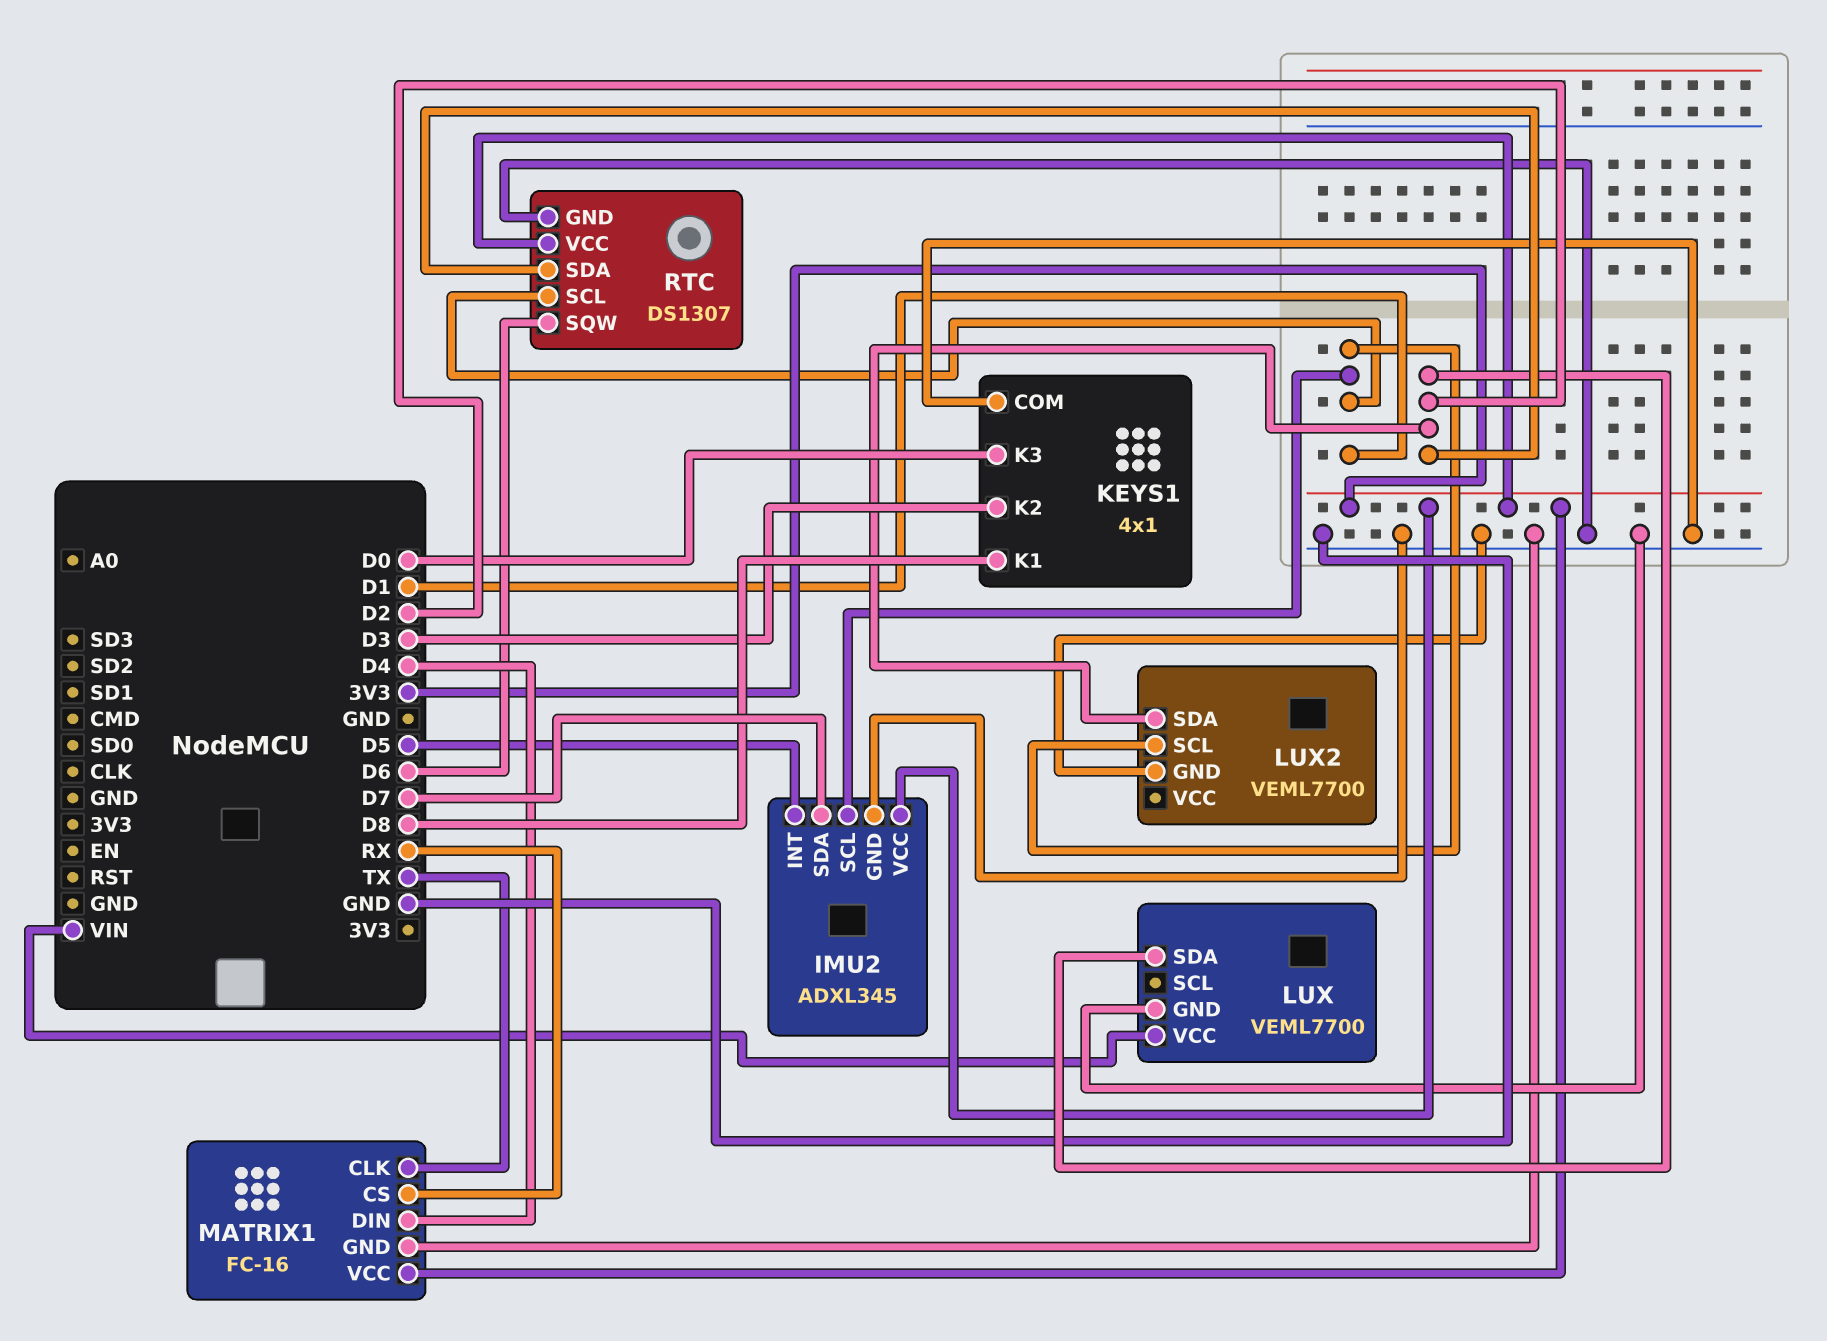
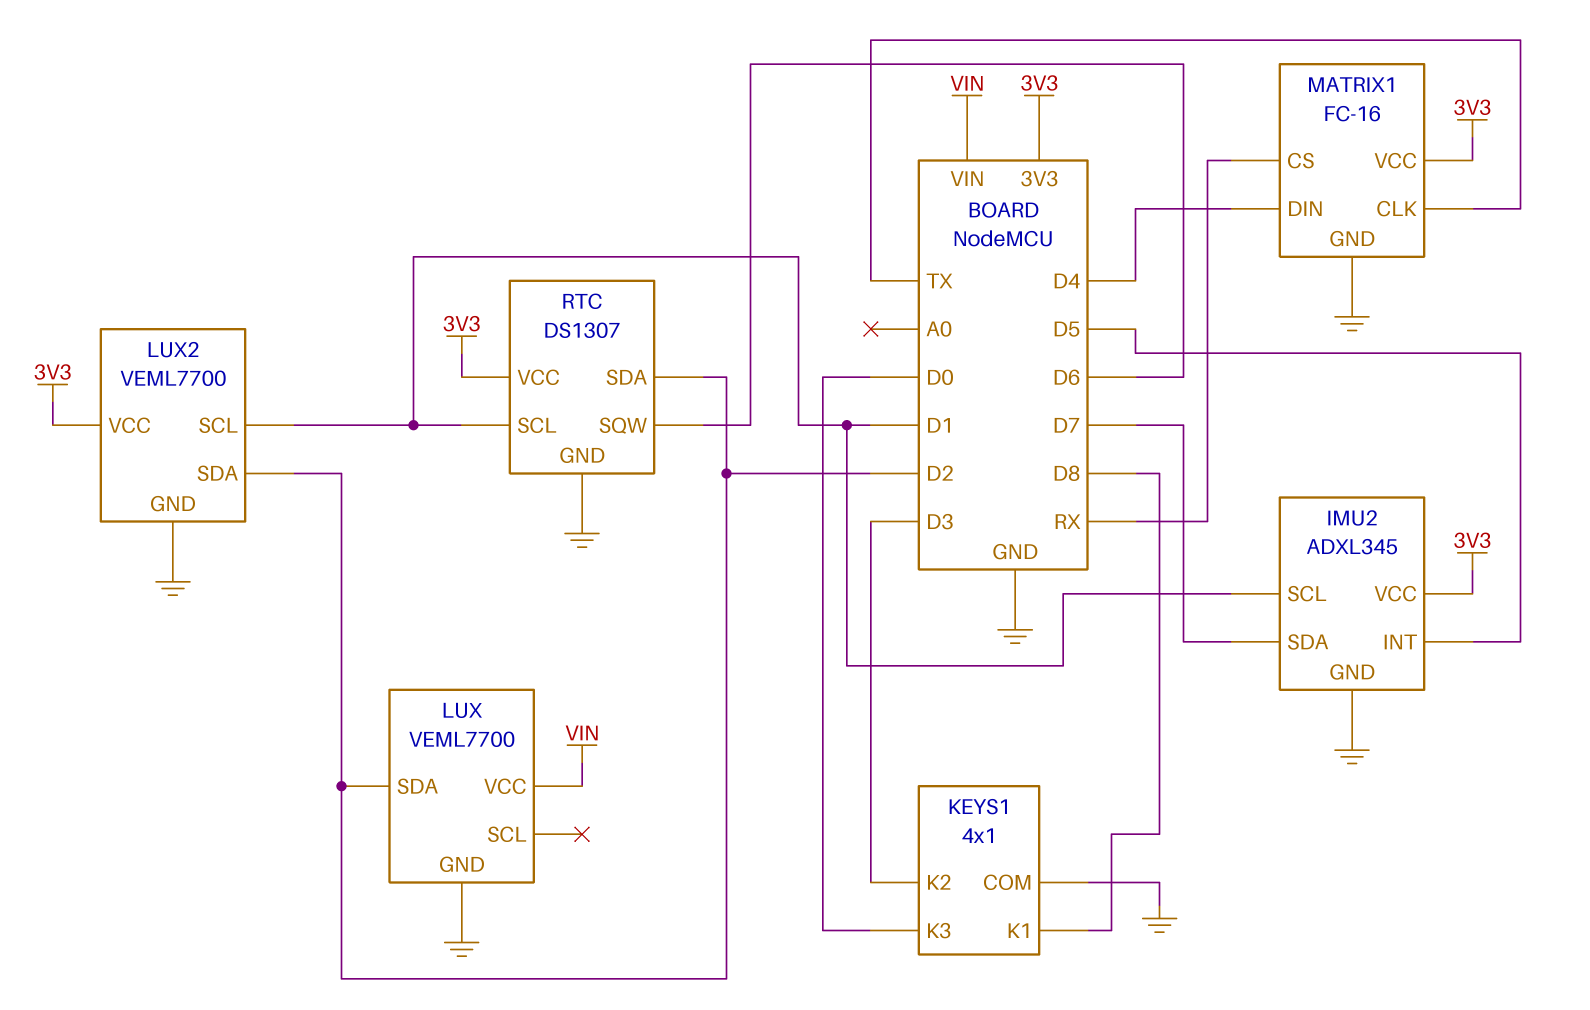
LUX2 pin VCC: none -> 3V3

